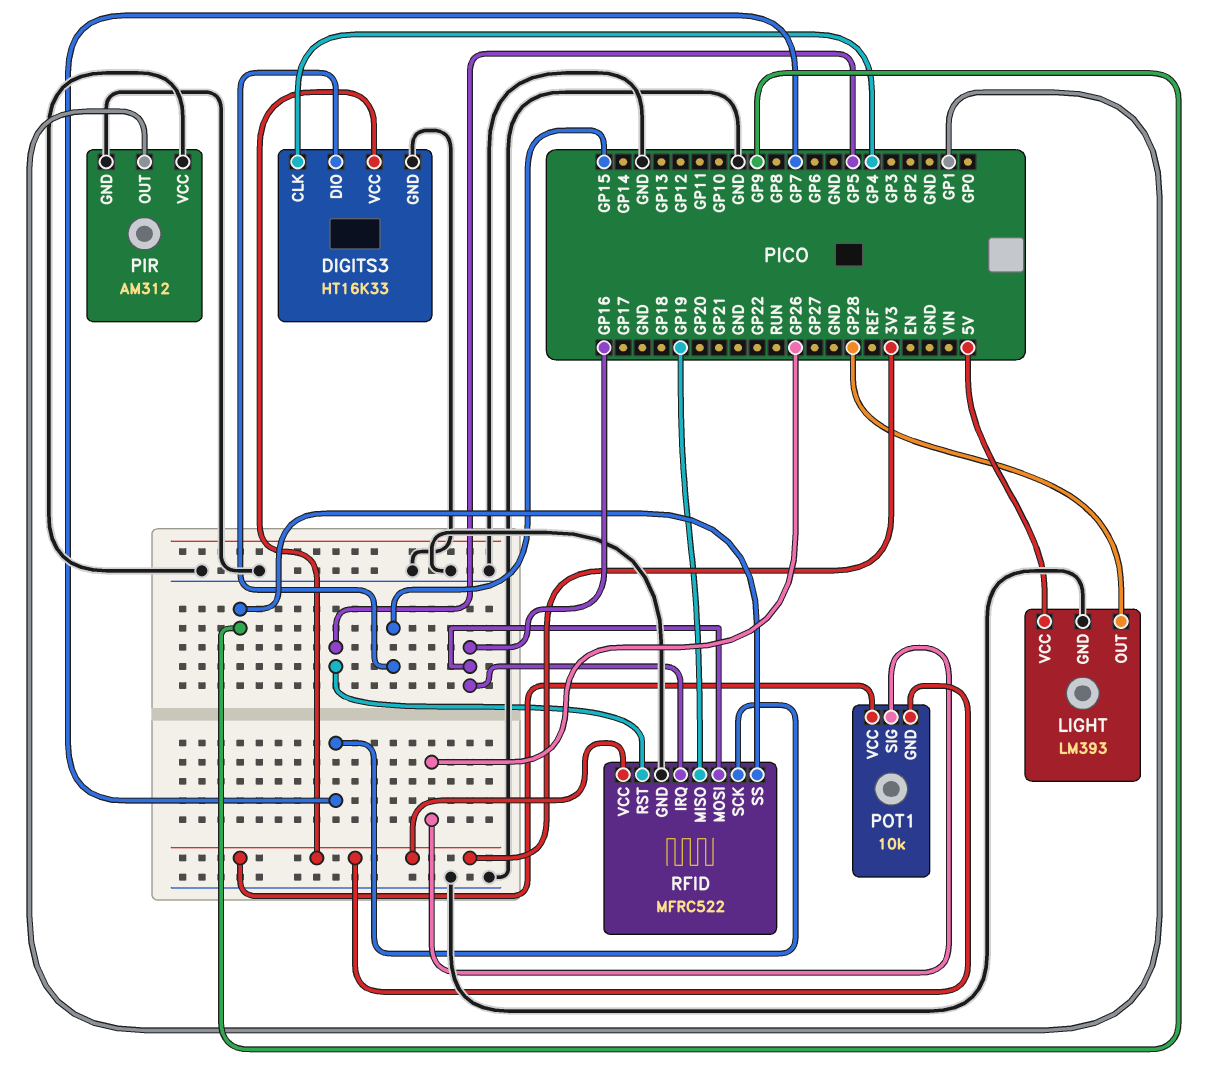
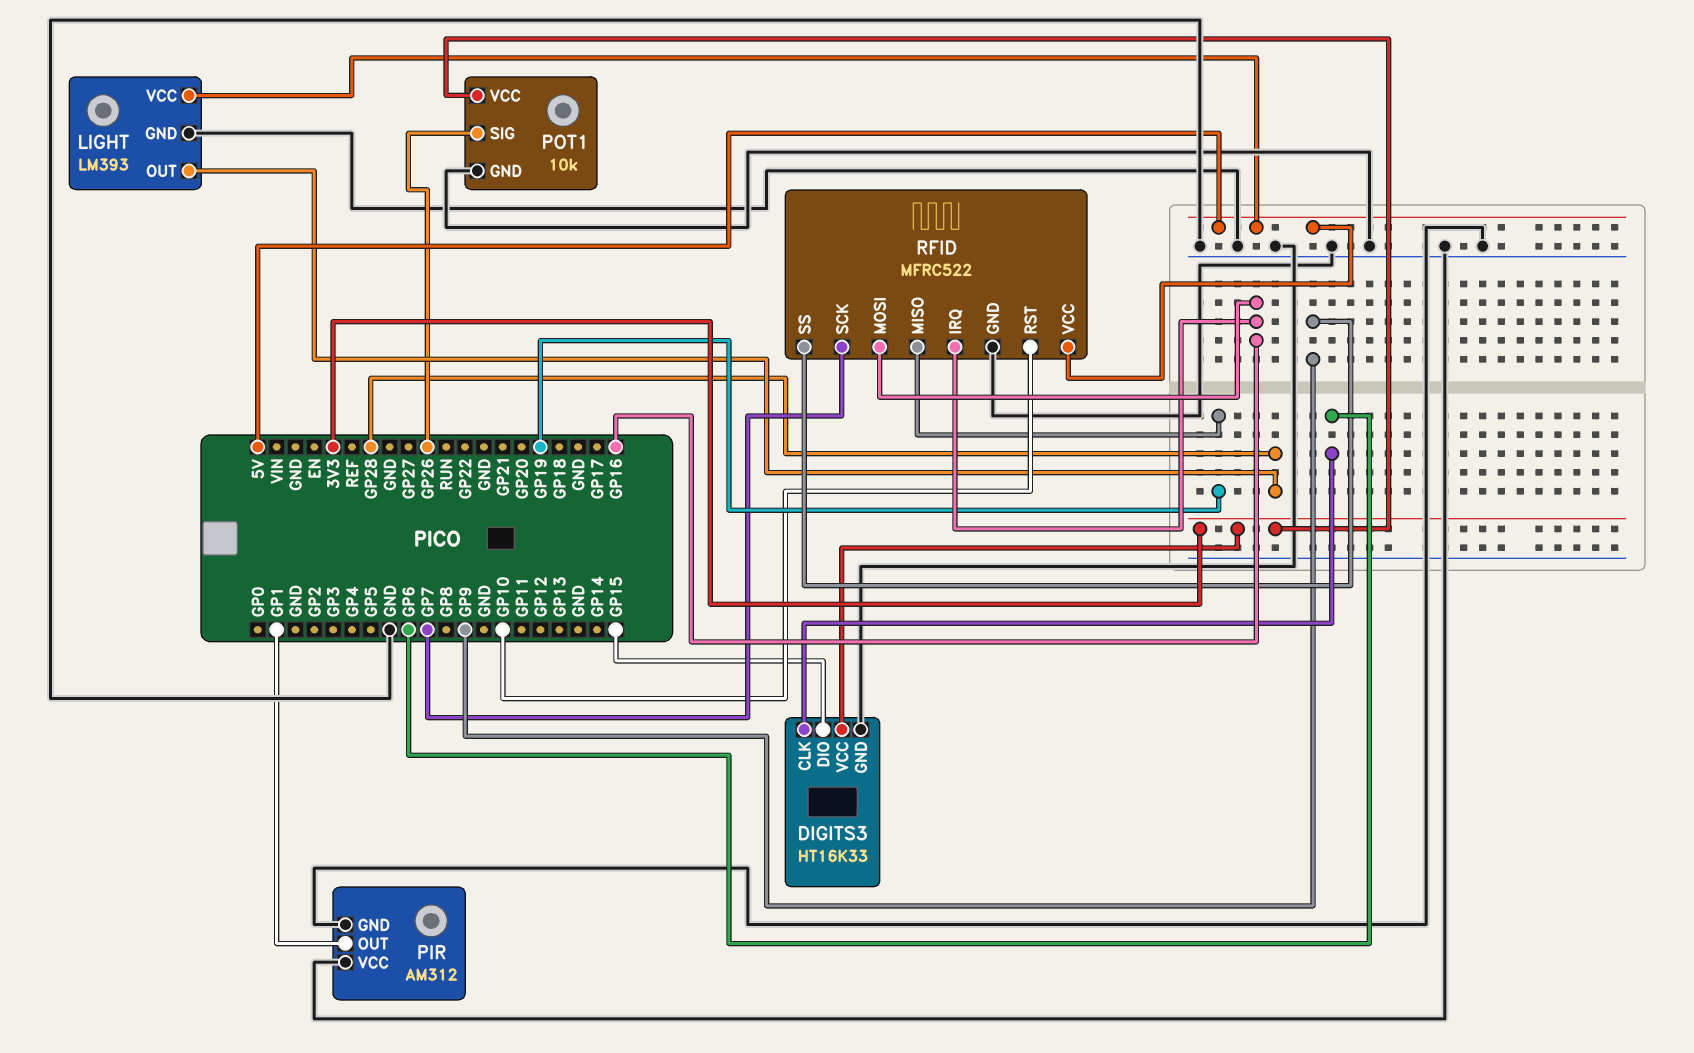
DIGITS3 pin CLK: GP4 -> GP6
POT1 pin GND: 3V3 -> GND
RFID pin RST: GP5 -> GP10
RFID pin VCC: 3V3 -> 5V

